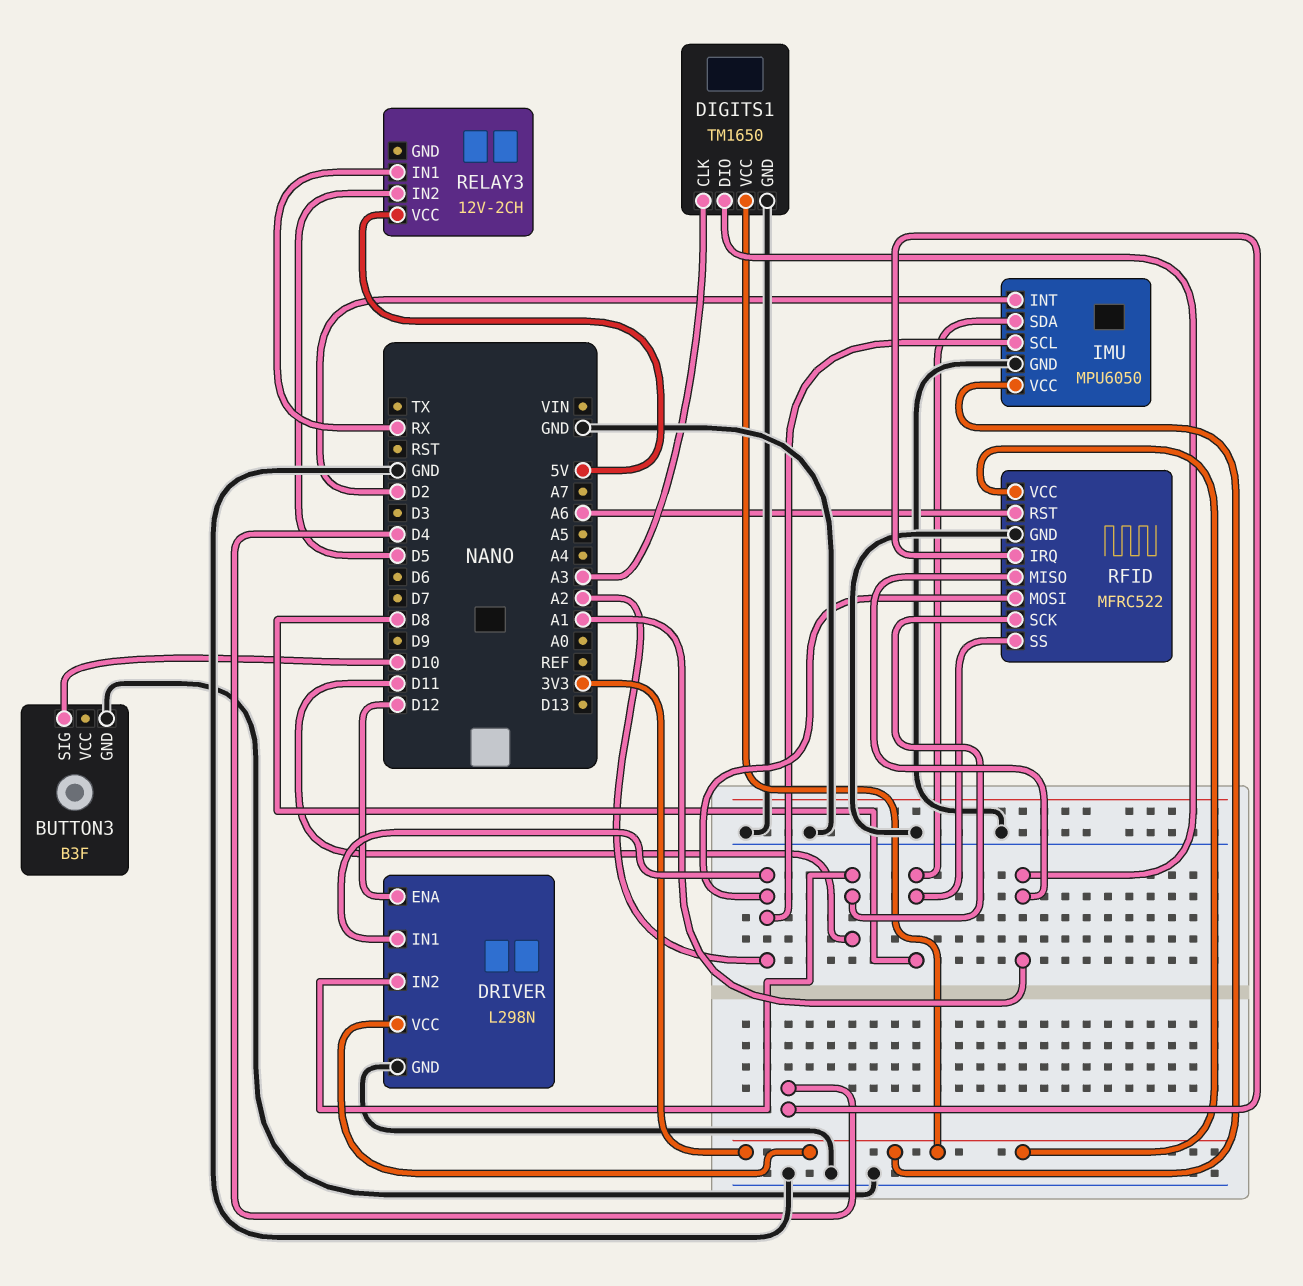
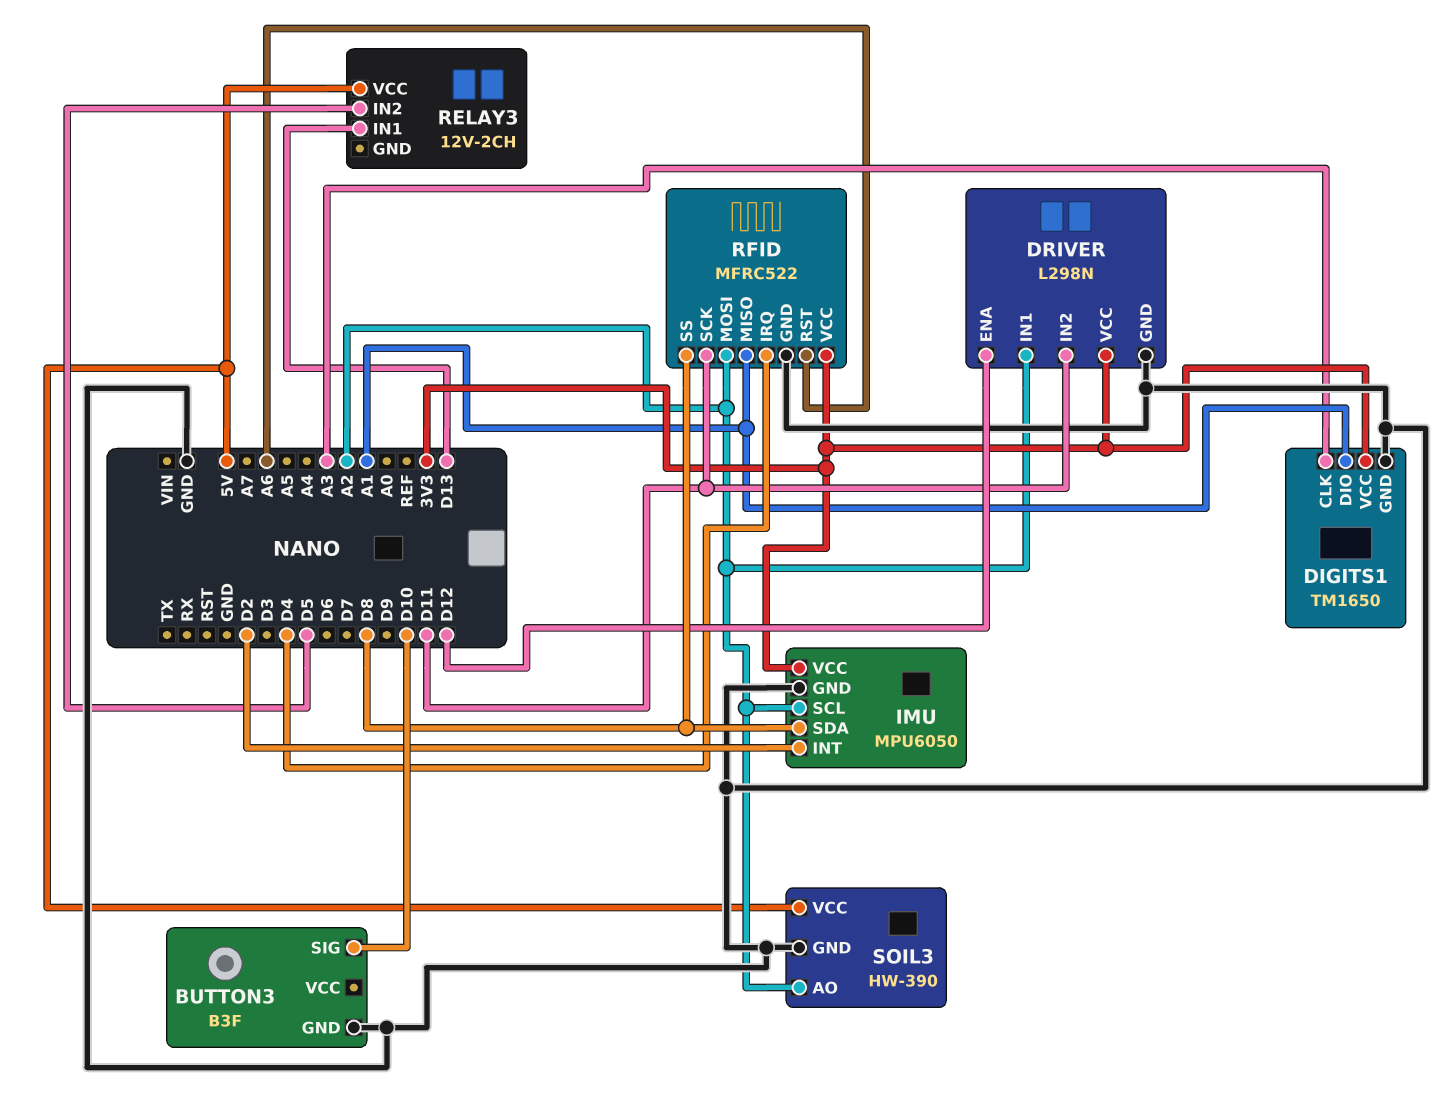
RELAY3 pin IN1: RX -> D13
SOIL3: none -> HW-390
SOIL3 pin AO: none -> A2
SOIL3 pin GND: none -> GND
SOIL3 pin VCC: none -> 5V

